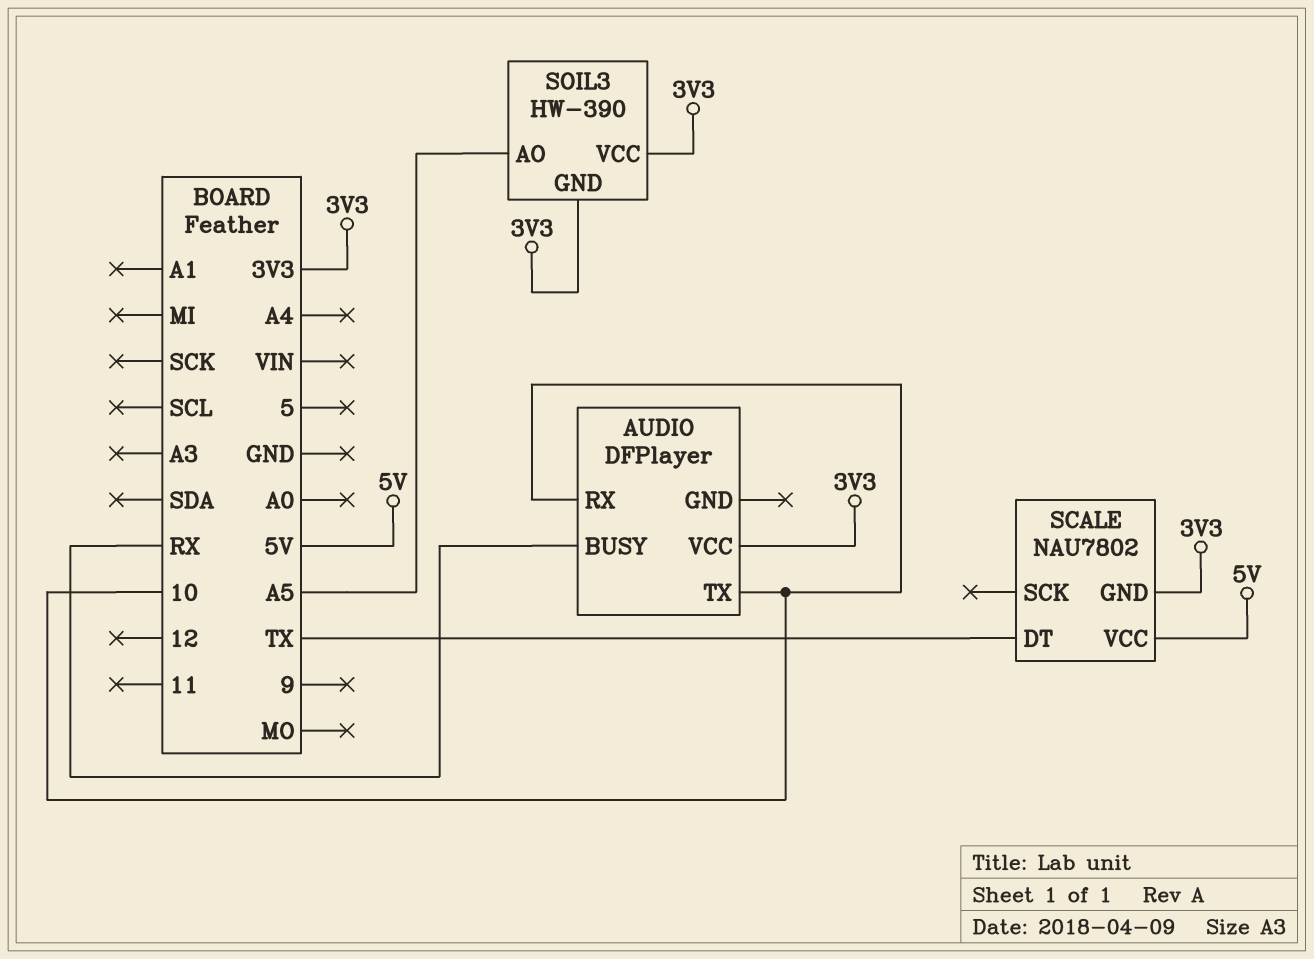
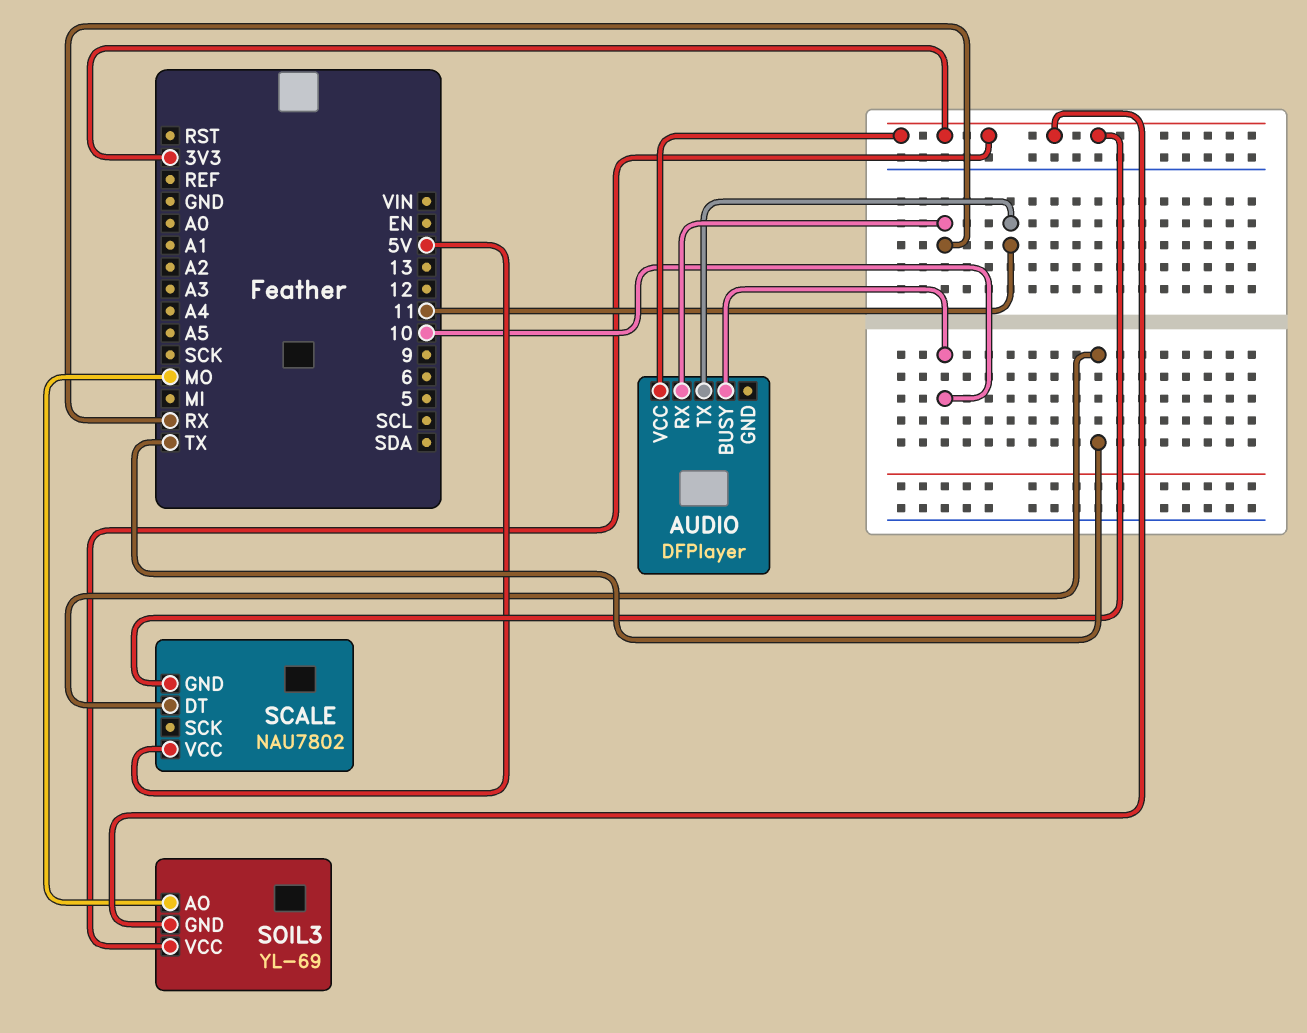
AUDIO pin BUSY: RX -> 10
AUDIO pin RX: 10 -> RX
AUDIO pin TX: 10 -> 11
SOIL3: HW-390 -> YL-69
SOIL3 pin AO: A5 -> MO

